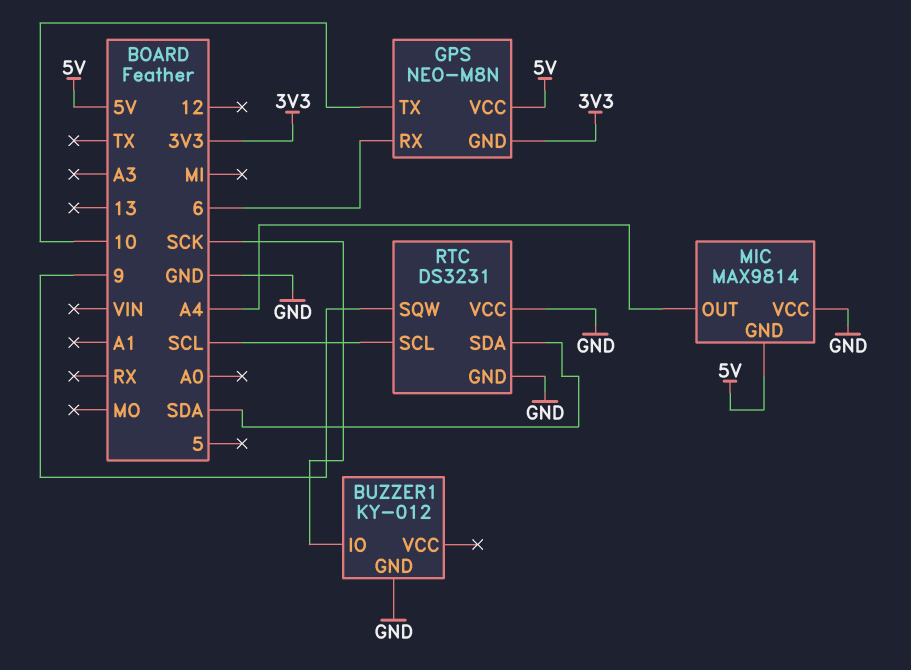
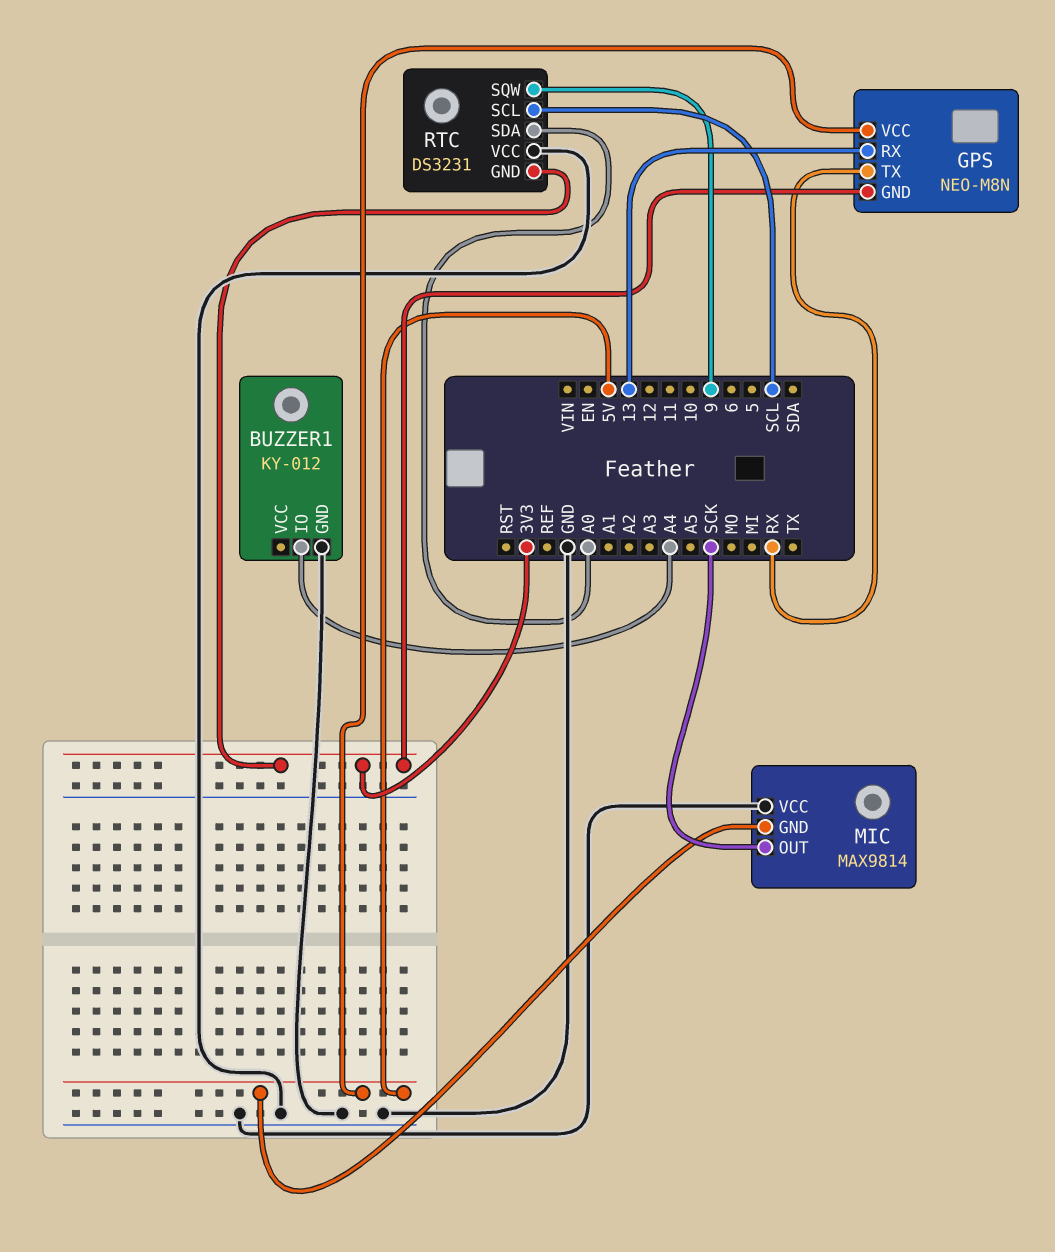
BUZZER1 pin IO: SCK -> A4
GPS pin RX: 6 -> 13
GPS pin TX: 10 -> RX
MIC pin OUT: A4 -> SCK
RTC pin GND: GND -> 3V3
RTC pin SDA: SDA -> A0

